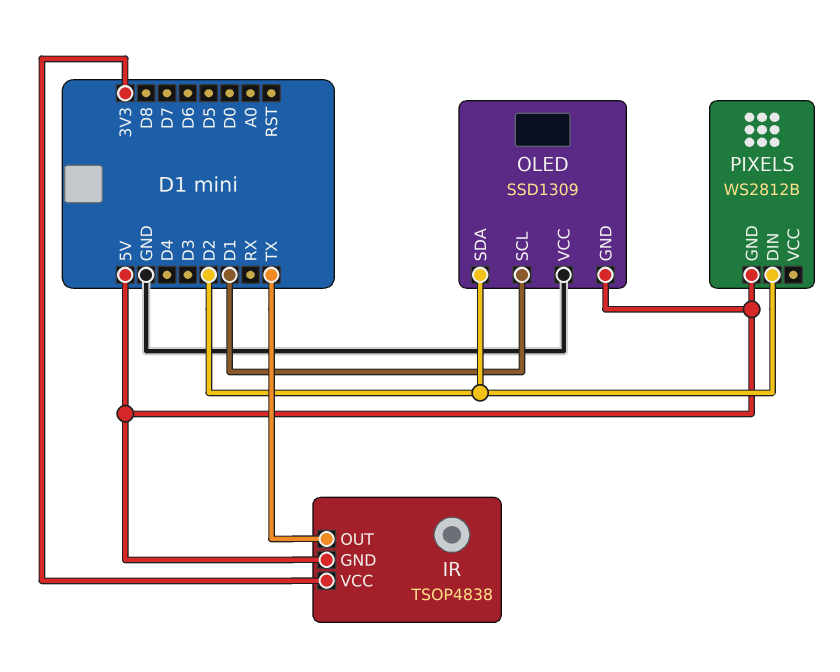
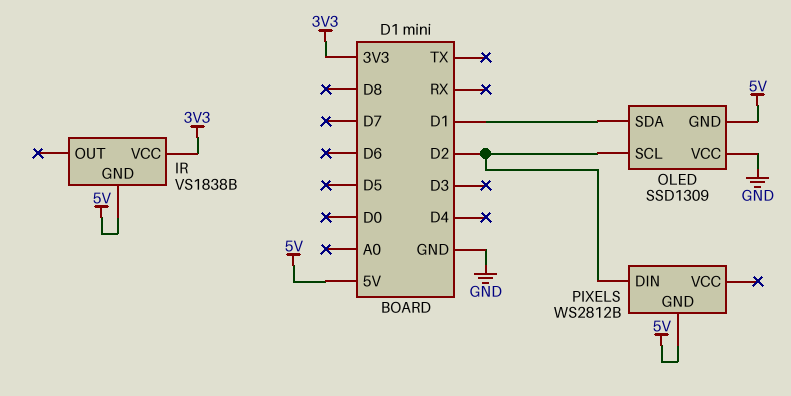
IR: TSOP4838 -> VS1838B
IR pin OUT: TX -> none
OLED pin SCL: D1 -> D2
OLED pin SDA: D2 -> D1

